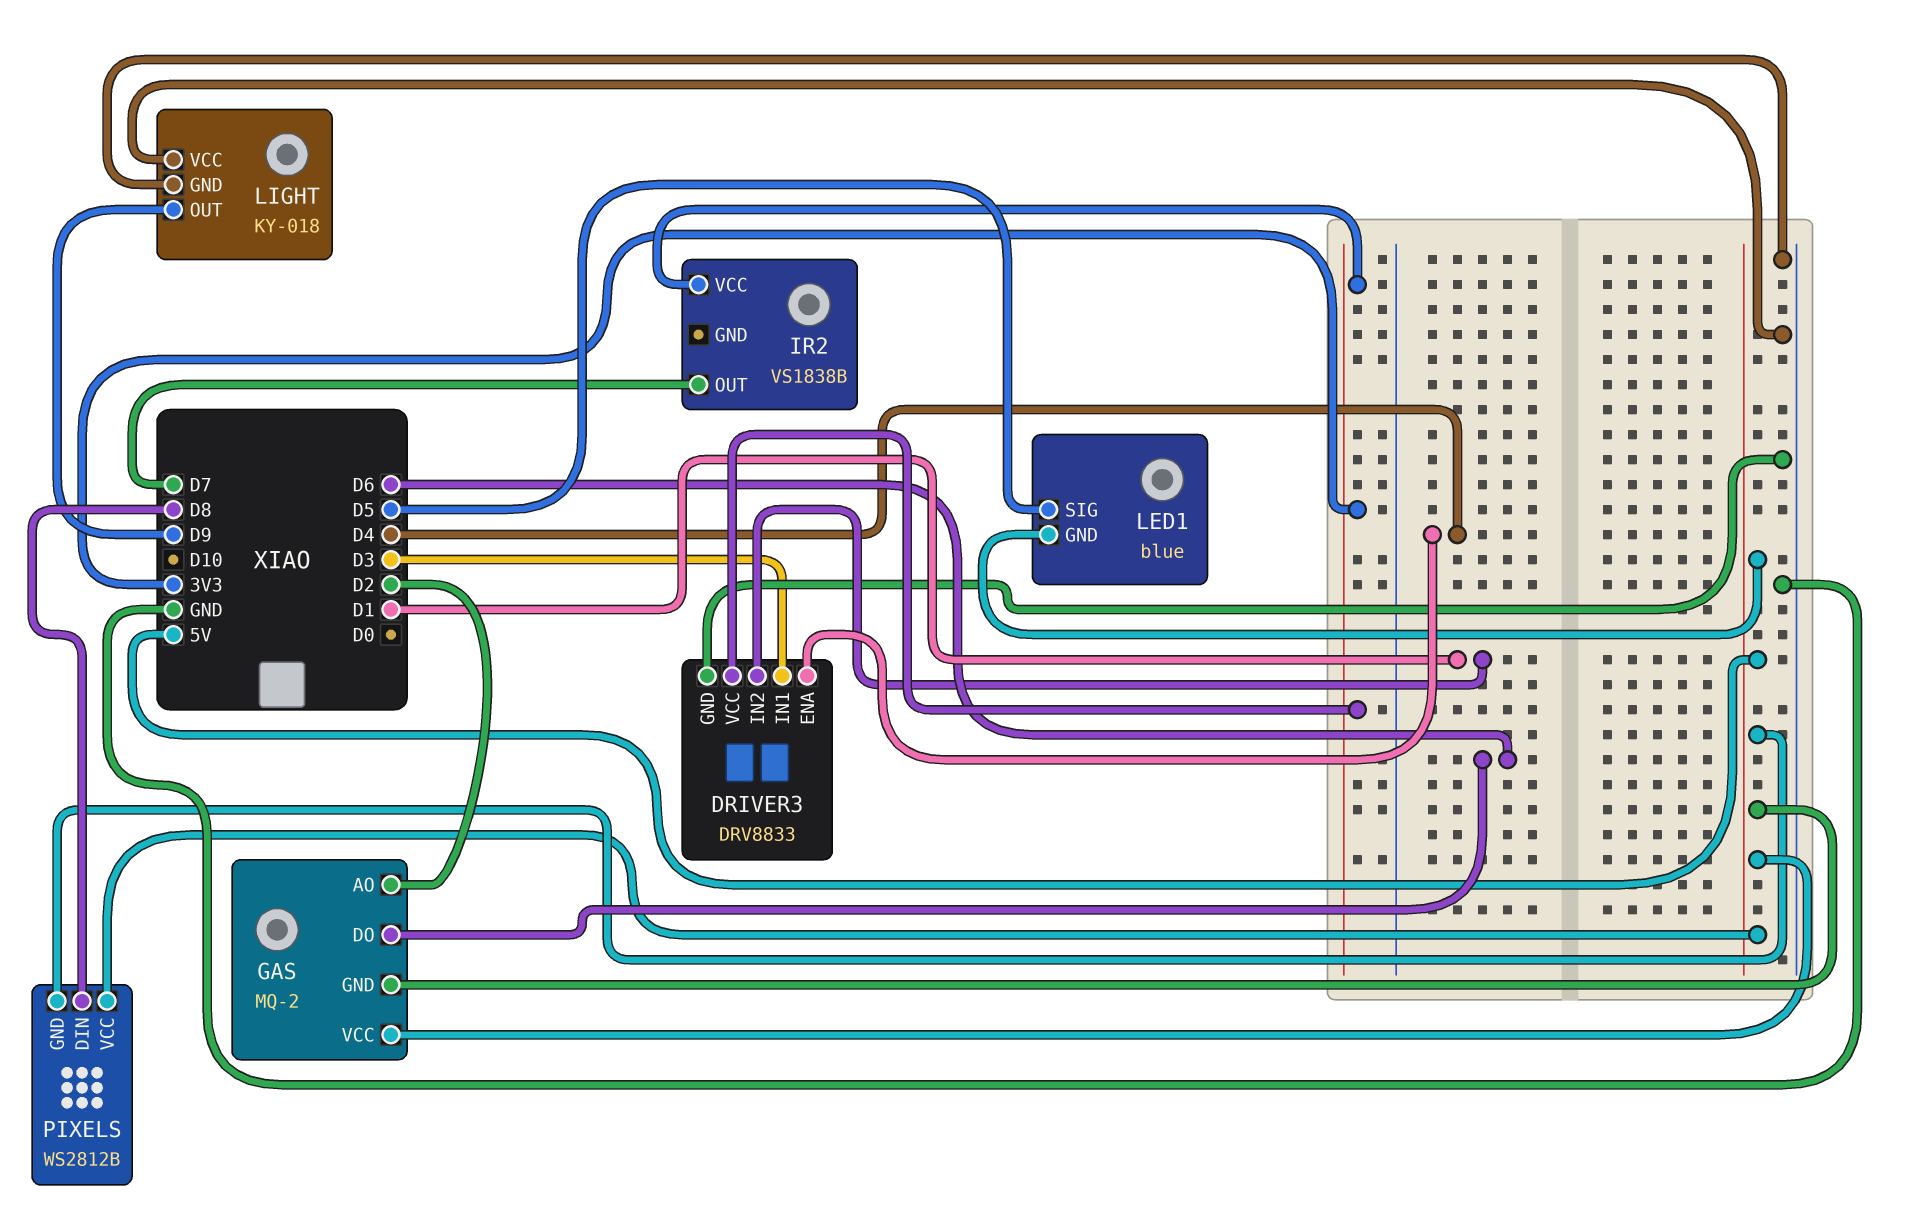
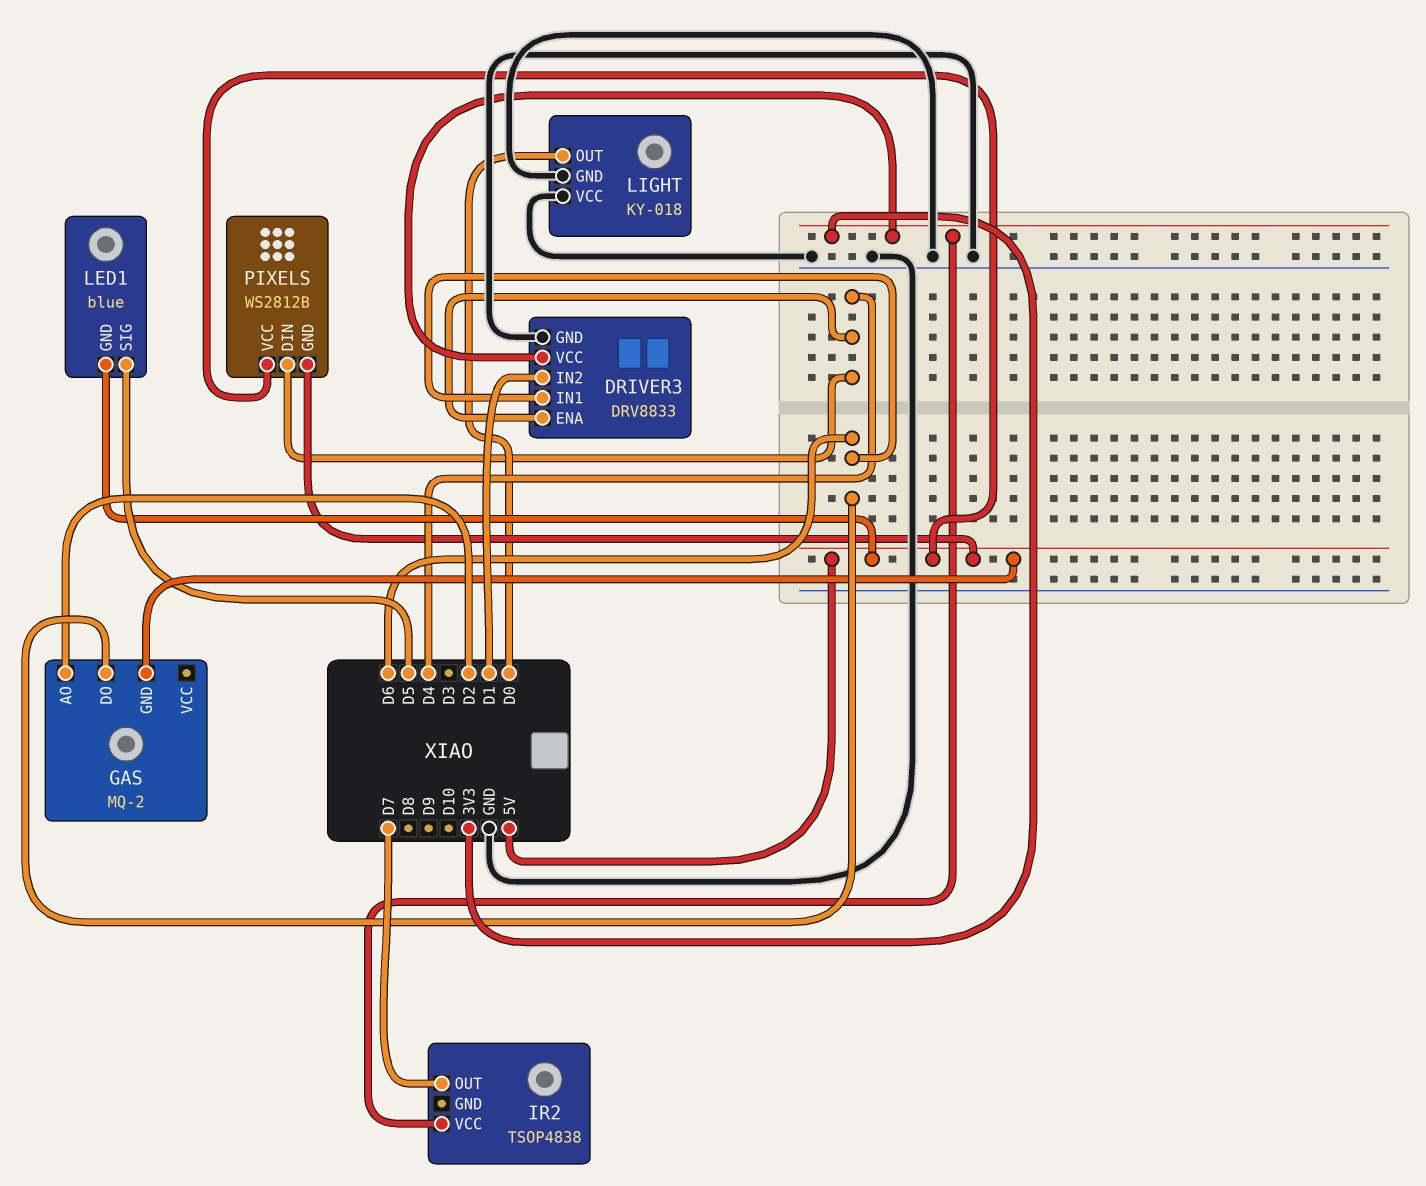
DRIVER3 pin IN1: D3 -> D6
GAS pin VCC: 5V -> none
IR2: VS1838B -> TSOP4838
LIGHT pin OUT: D9 -> D0
PIXELS pin DIN: D8 -> D4

